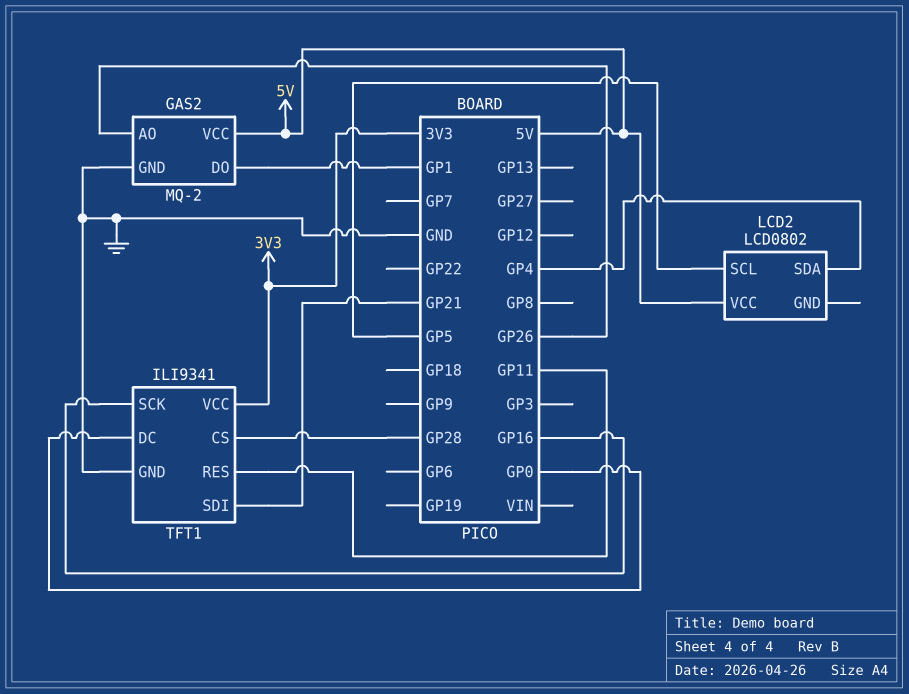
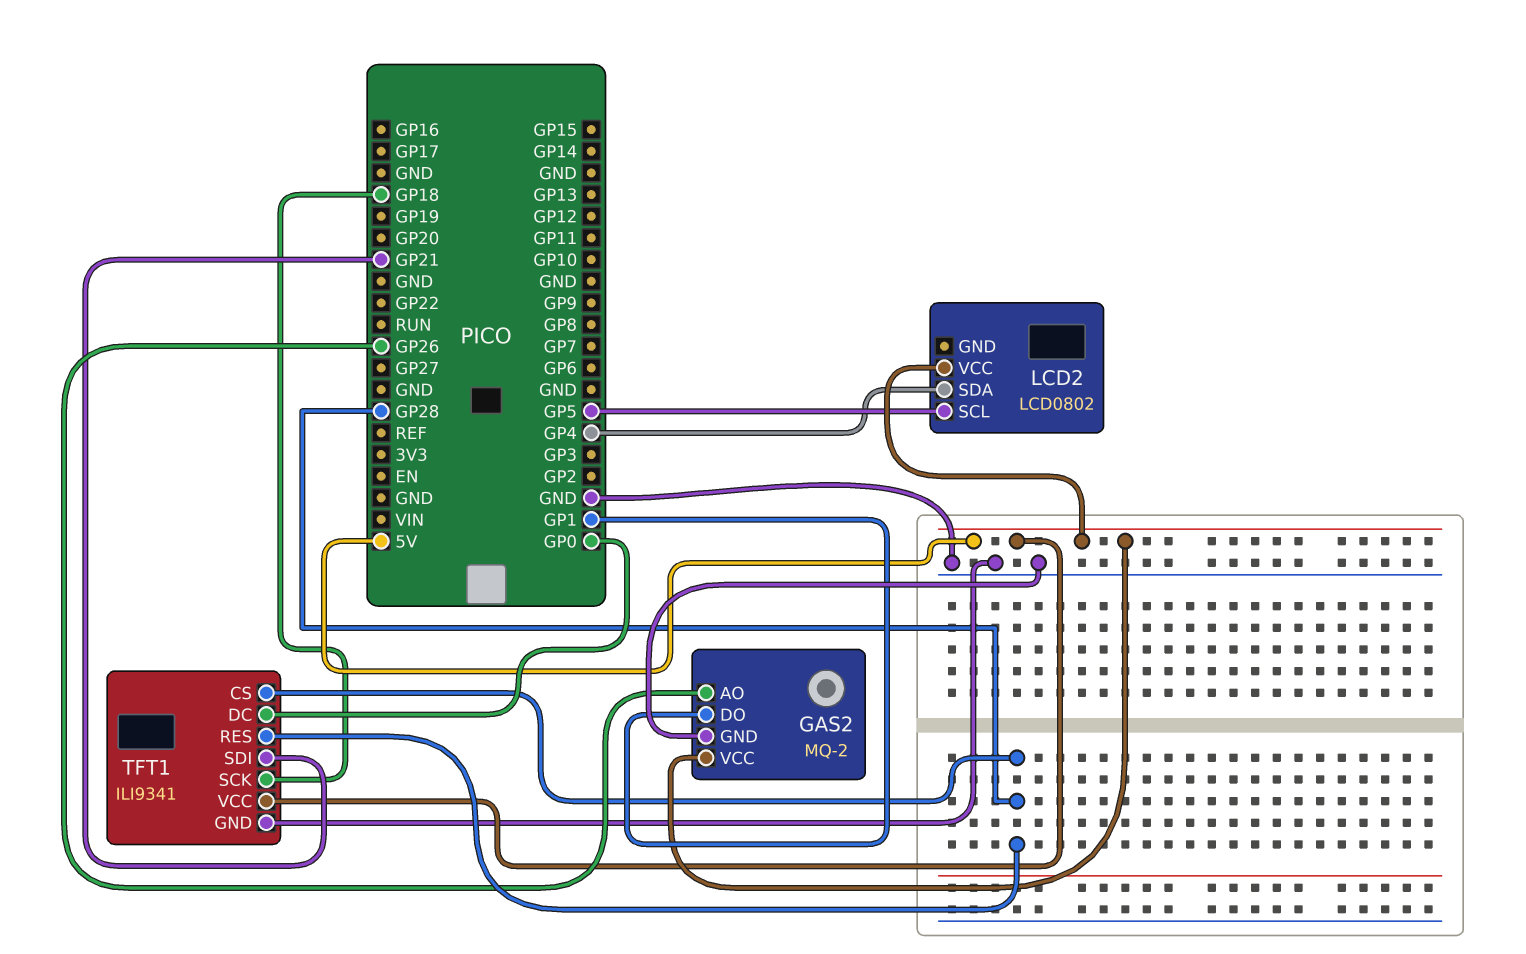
TFT1 pin RES: GP11 -> GP28
TFT1 pin SCK: GP16 -> GP18
TFT1 pin VCC: 3V3 -> 5V

